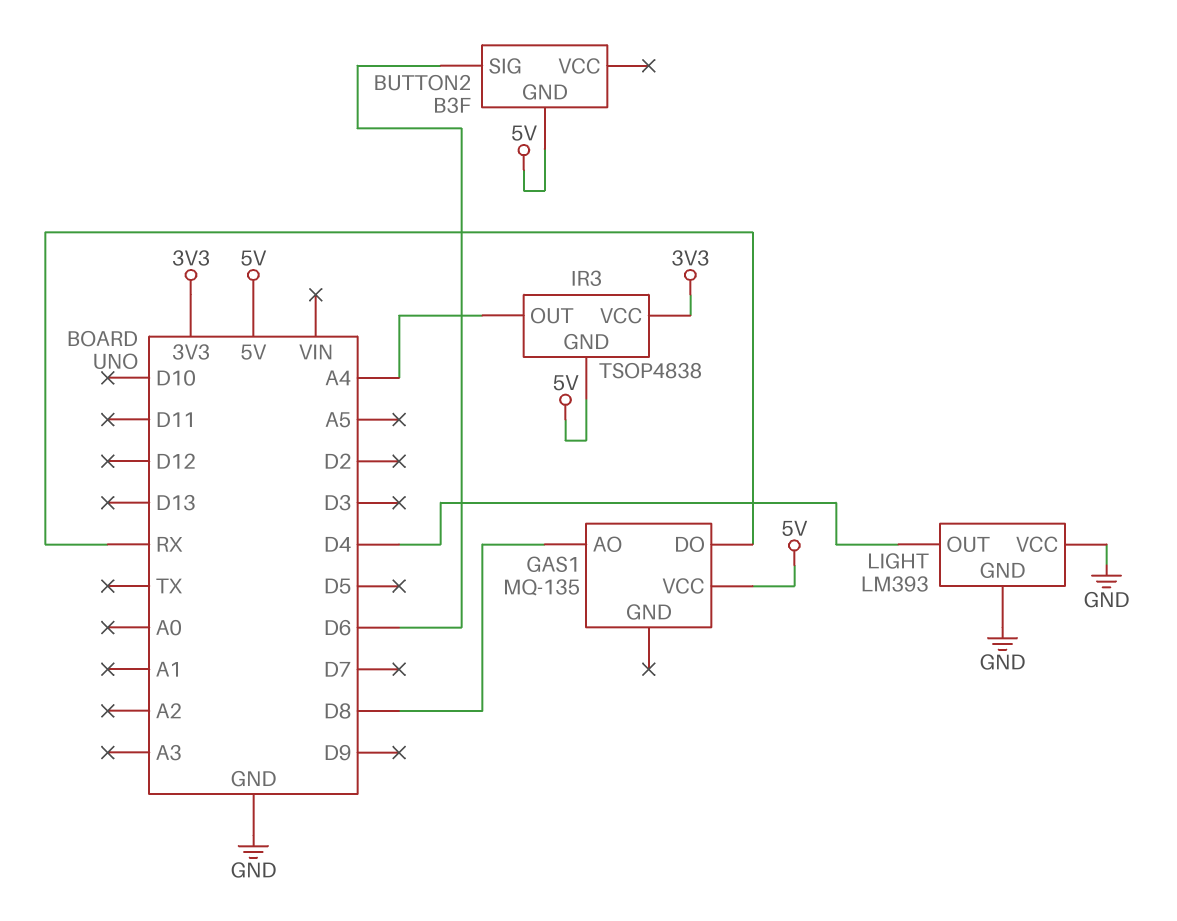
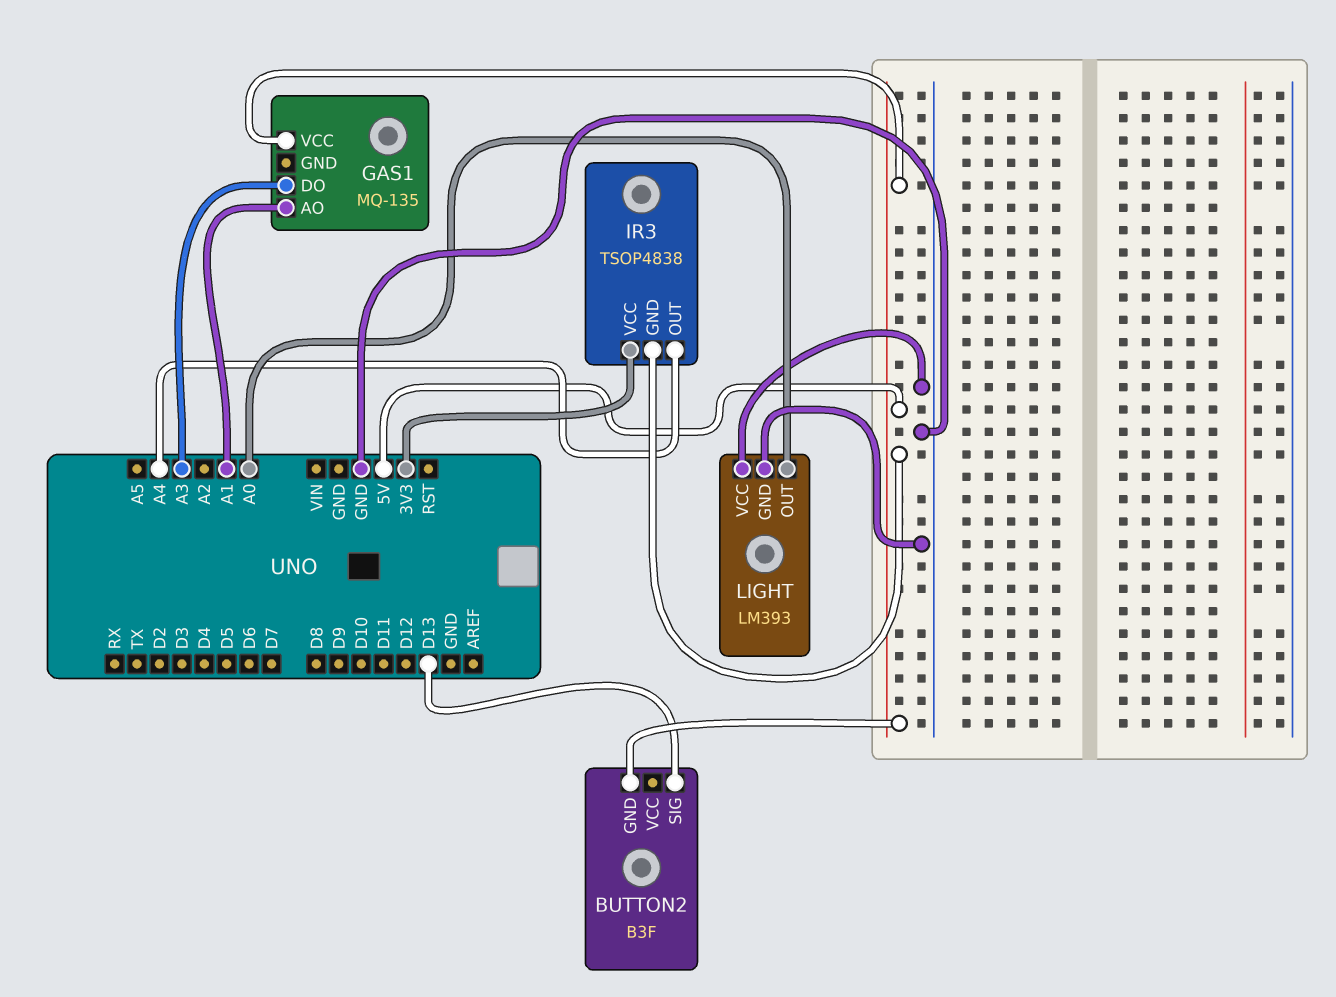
BUTTON2 pin SIG: D6 -> D13
GAS1 pin AO: D8 -> A1
GAS1 pin DO: RX -> A3
LIGHT pin OUT: D4 -> A0

